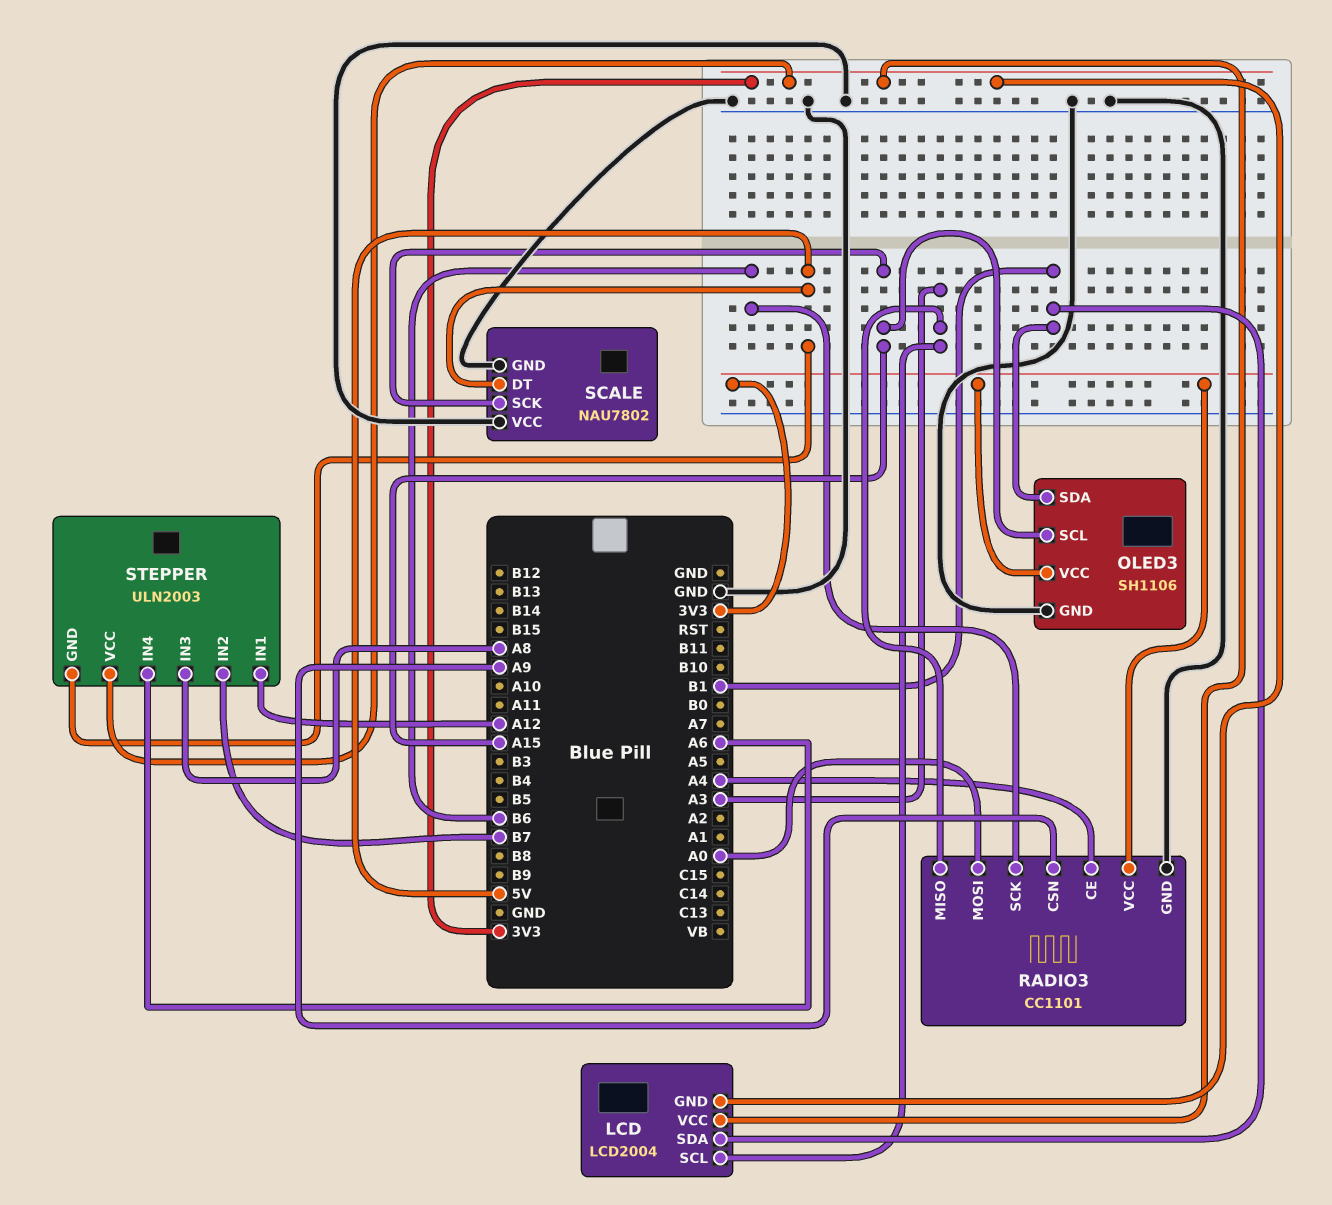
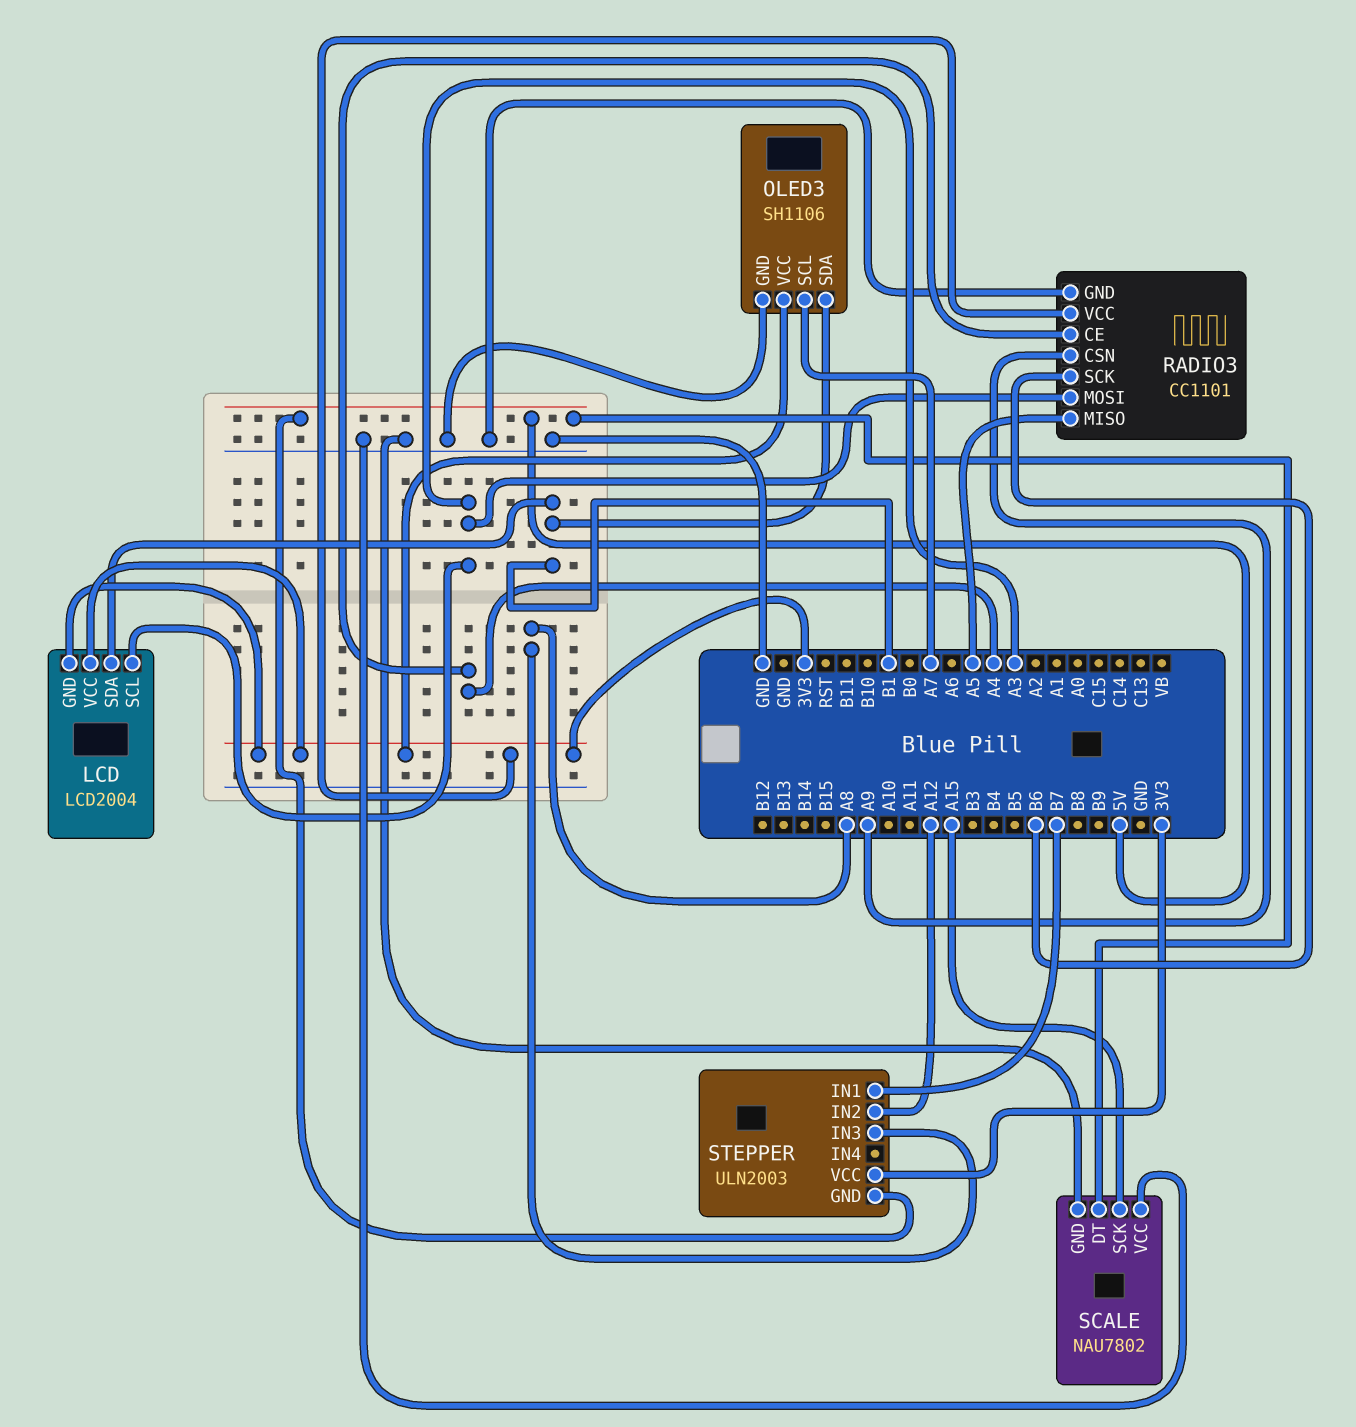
OLED3 pin SCL: A15 -> A7
RADIO3 pin MISO: A3 -> A5
RADIO3 pin MOSI: A0 -> A3
STEPPER pin IN1: A12 -> B7
STEPPER pin IN2: B7 -> A12
STEPPER pin IN4: A6 -> none

